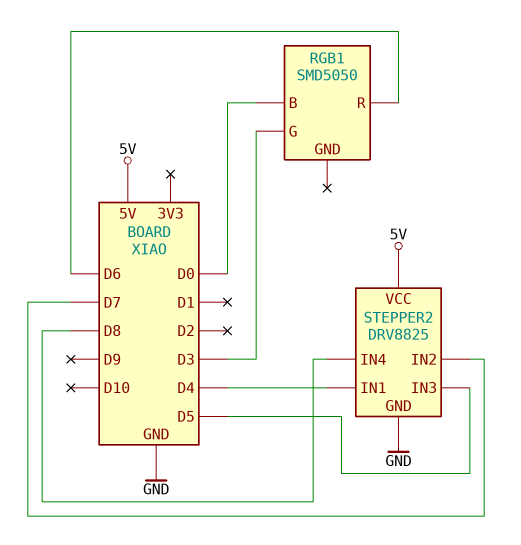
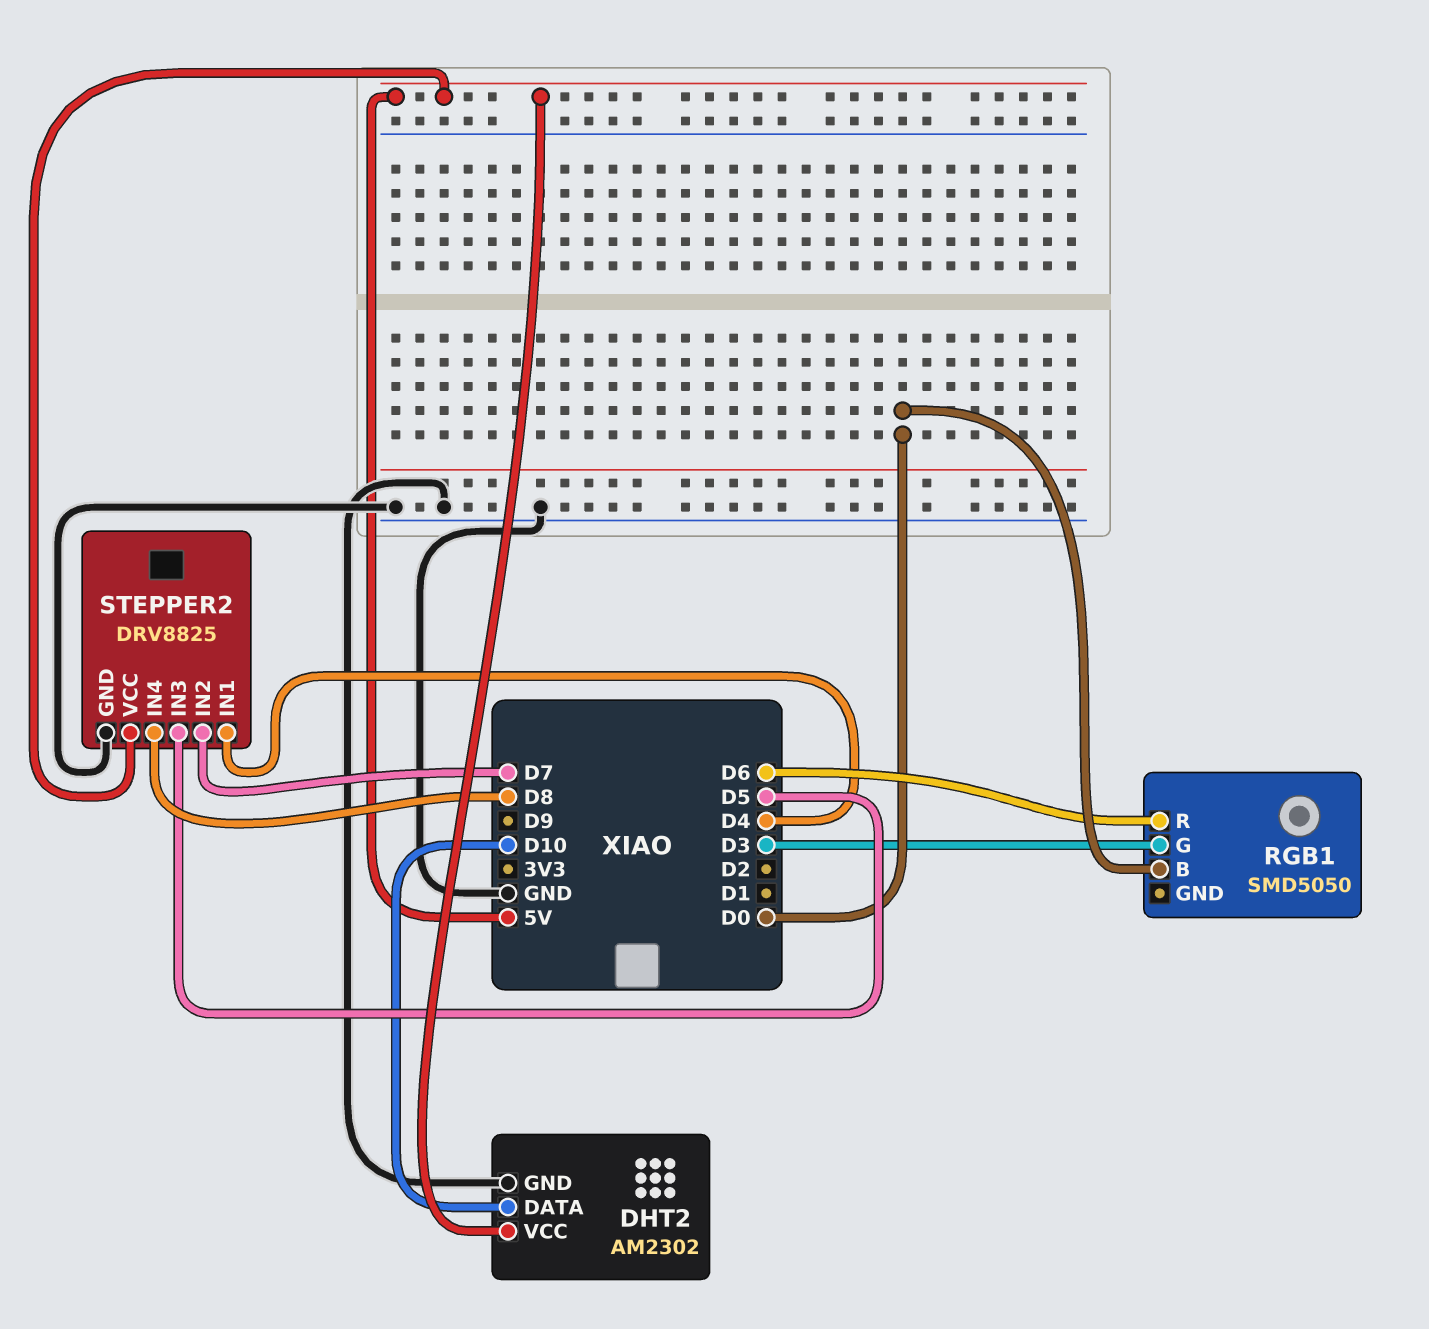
DHT2: none -> AM2302
DHT2 pin DATA: none -> D10
DHT2 pin GND: none -> GND
DHT2 pin VCC: none -> 5V

